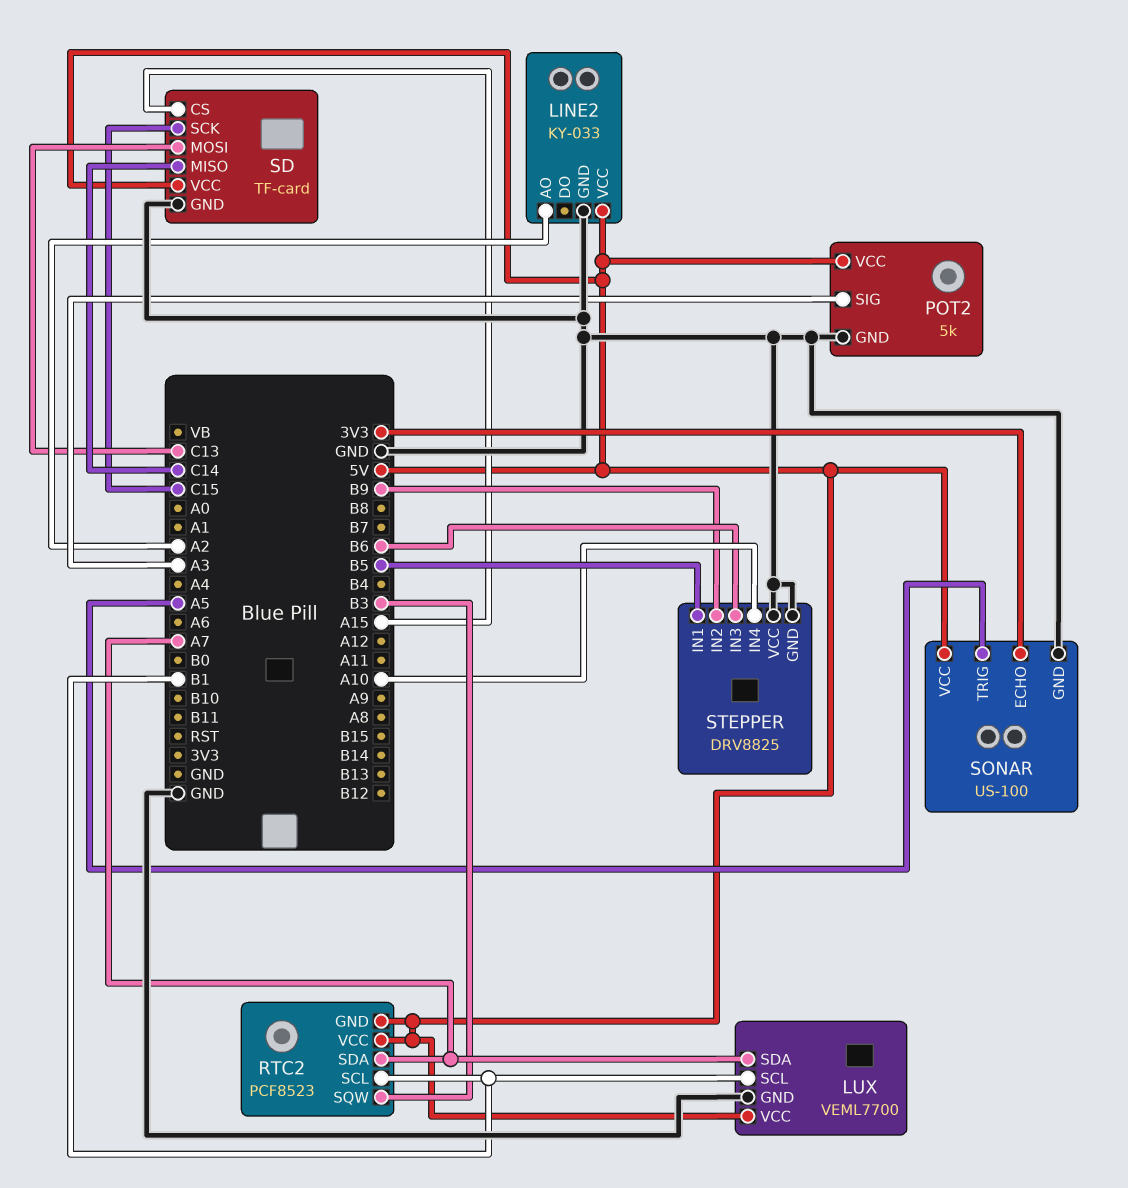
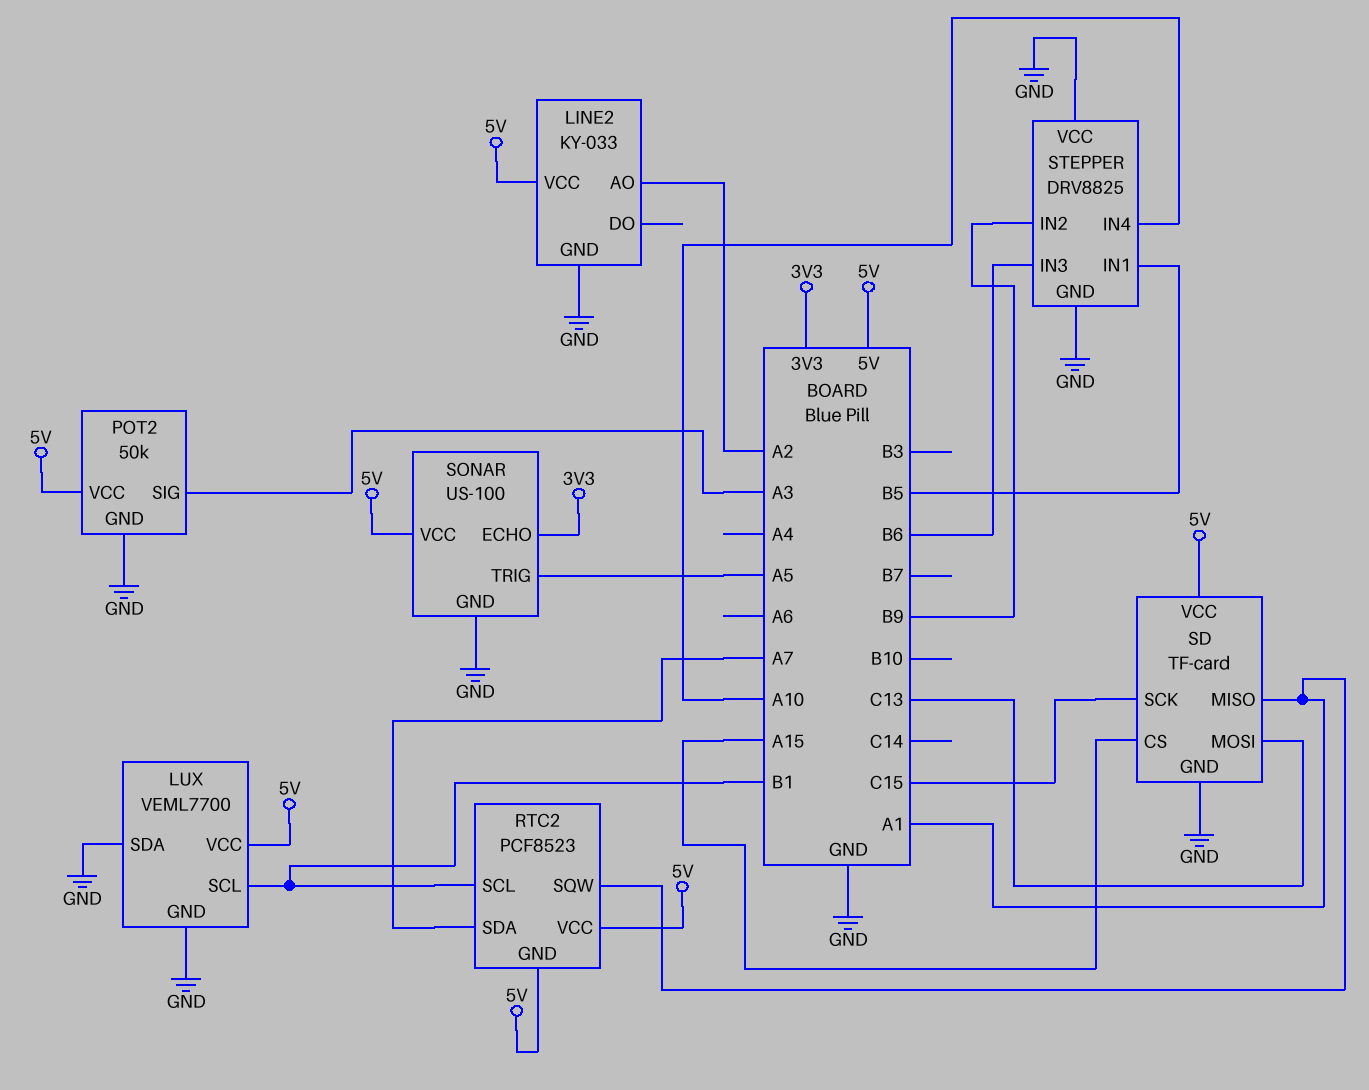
LUX pin SDA: A7 -> GND
POT2: 5k -> 50k
RTC2 pin SQW: B3 -> A1
SD pin MISO: C14 -> A1

